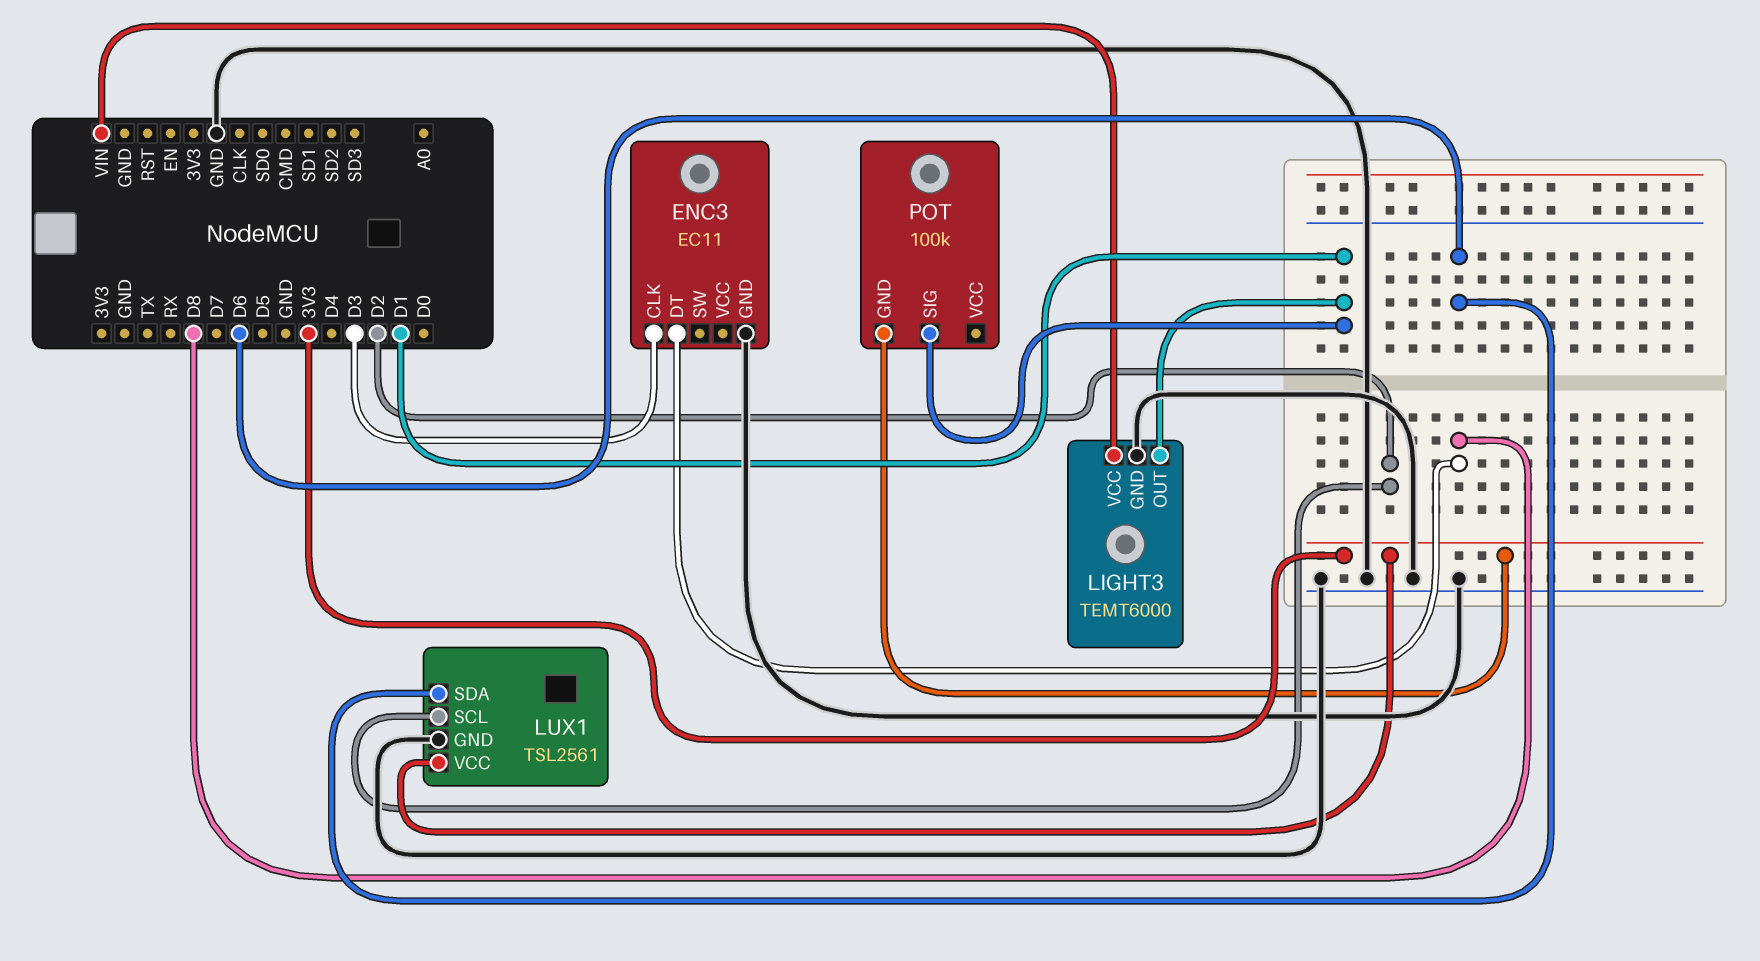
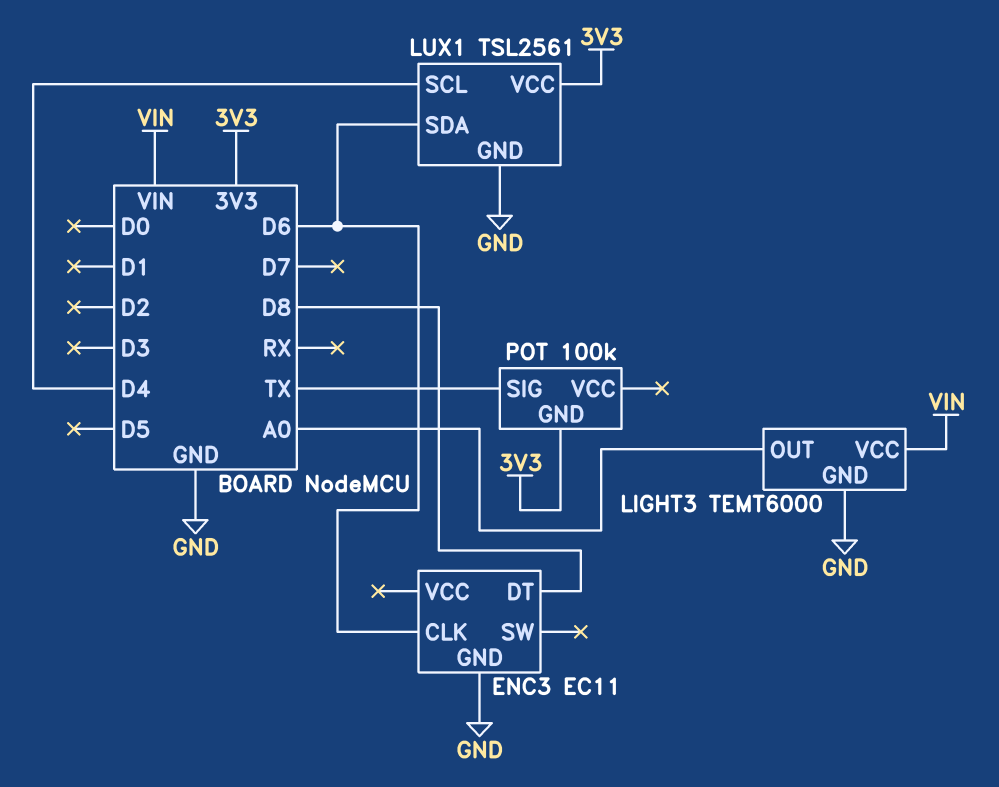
ENC3 pin CLK: D3 -> D6
LIGHT3 pin OUT: D1 -> A0
LUX1 pin SCL: D2 -> D4
POT pin SIG: D1 -> TX

